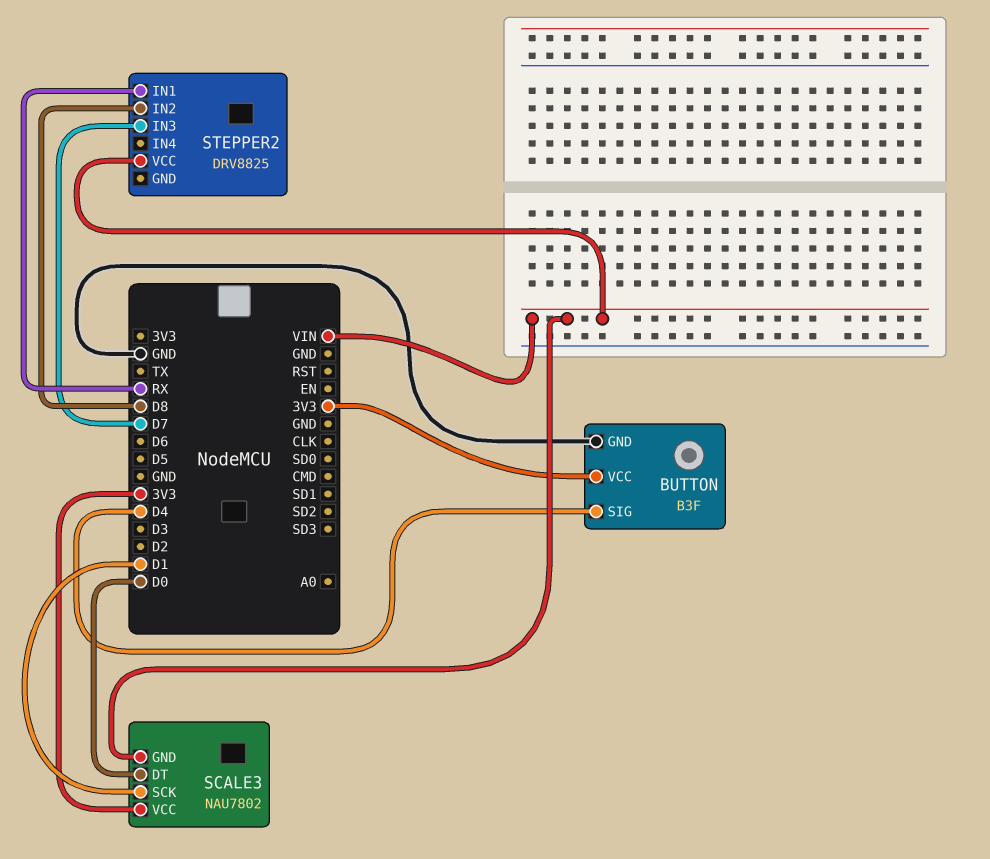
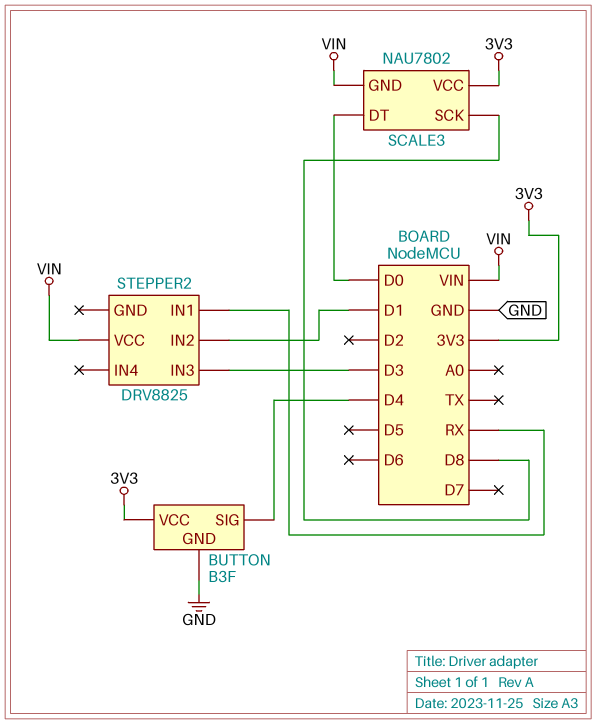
SCALE3 pin SCK: D1 -> D8
STEPPER2 pin IN2: D8 -> D1
STEPPER2 pin IN3: D7 -> D3

